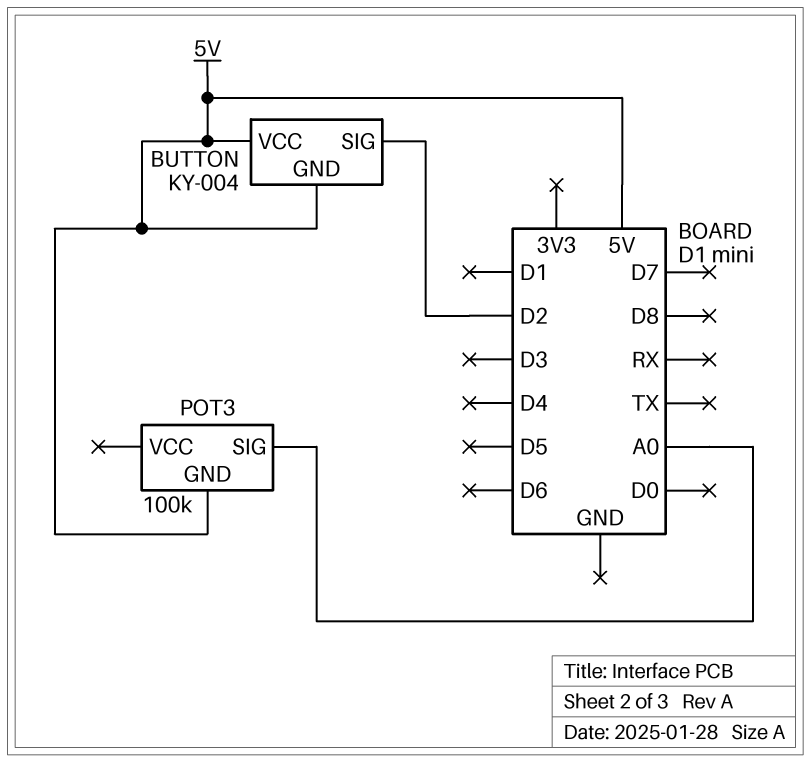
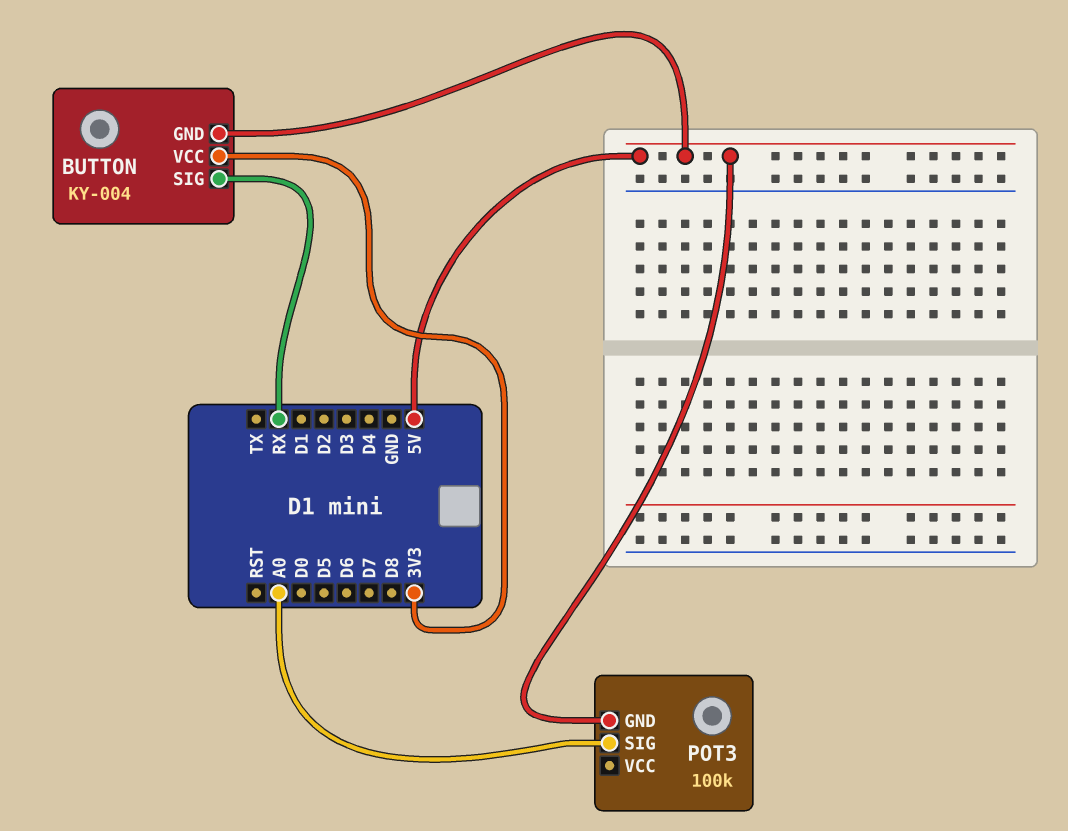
BUTTON pin SIG: D2 -> RX
BUTTON pin VCC: 5V -> 3V3

